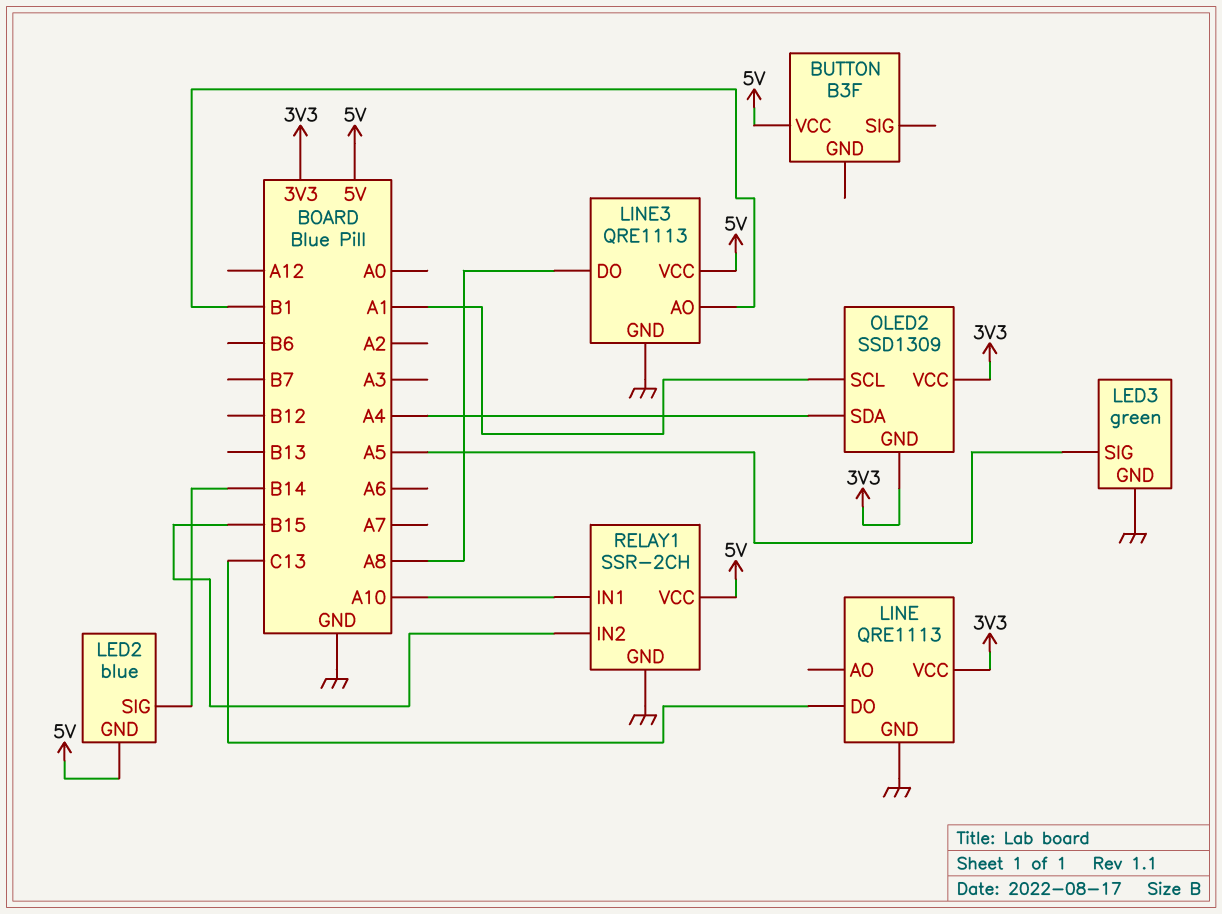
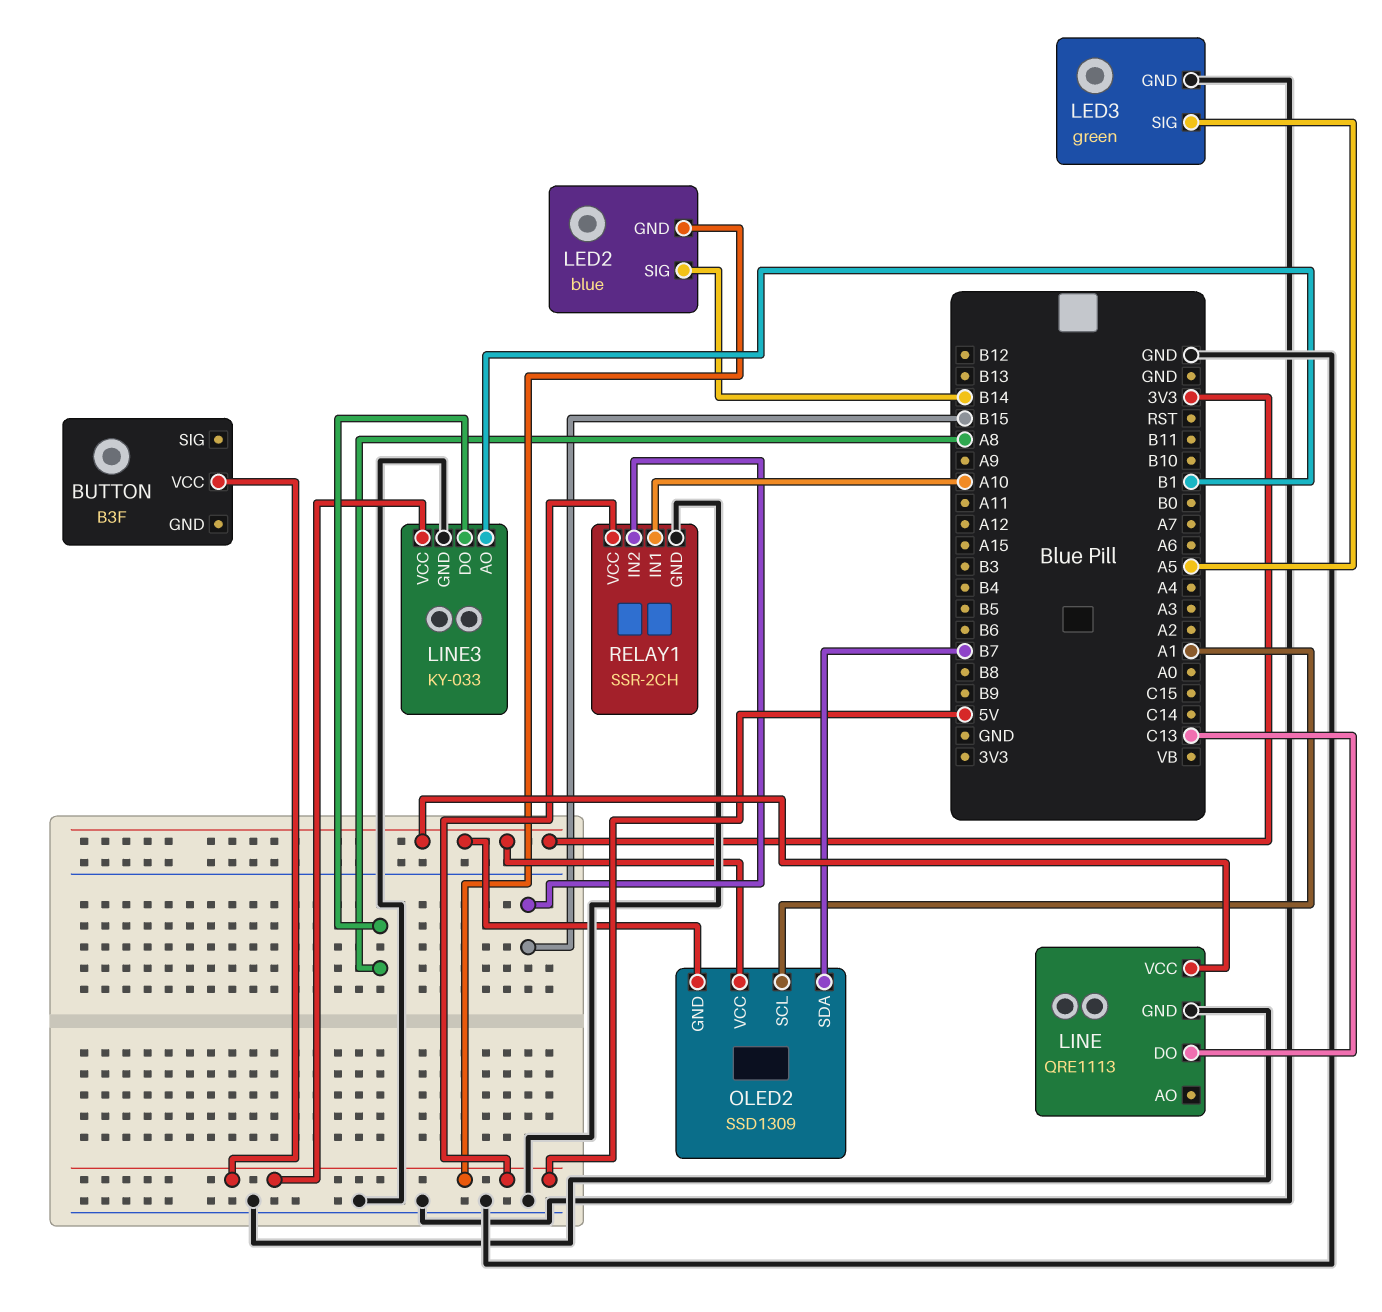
LINE3: QRE1113 -> KY-033
OLED2 pin SDA: A4 -> B7

